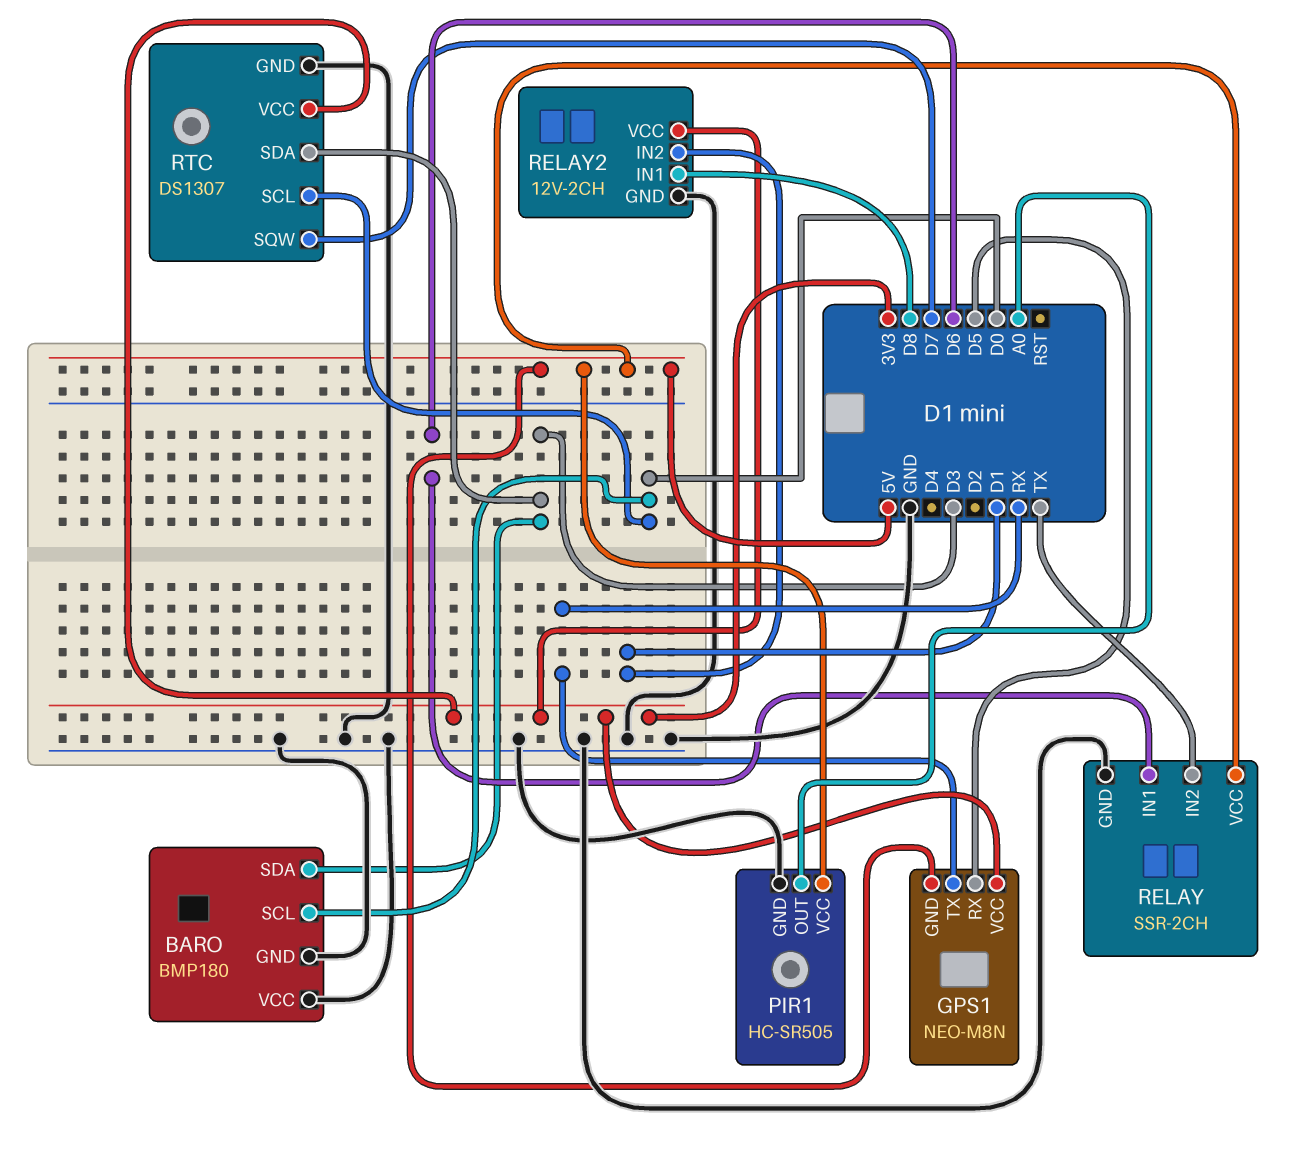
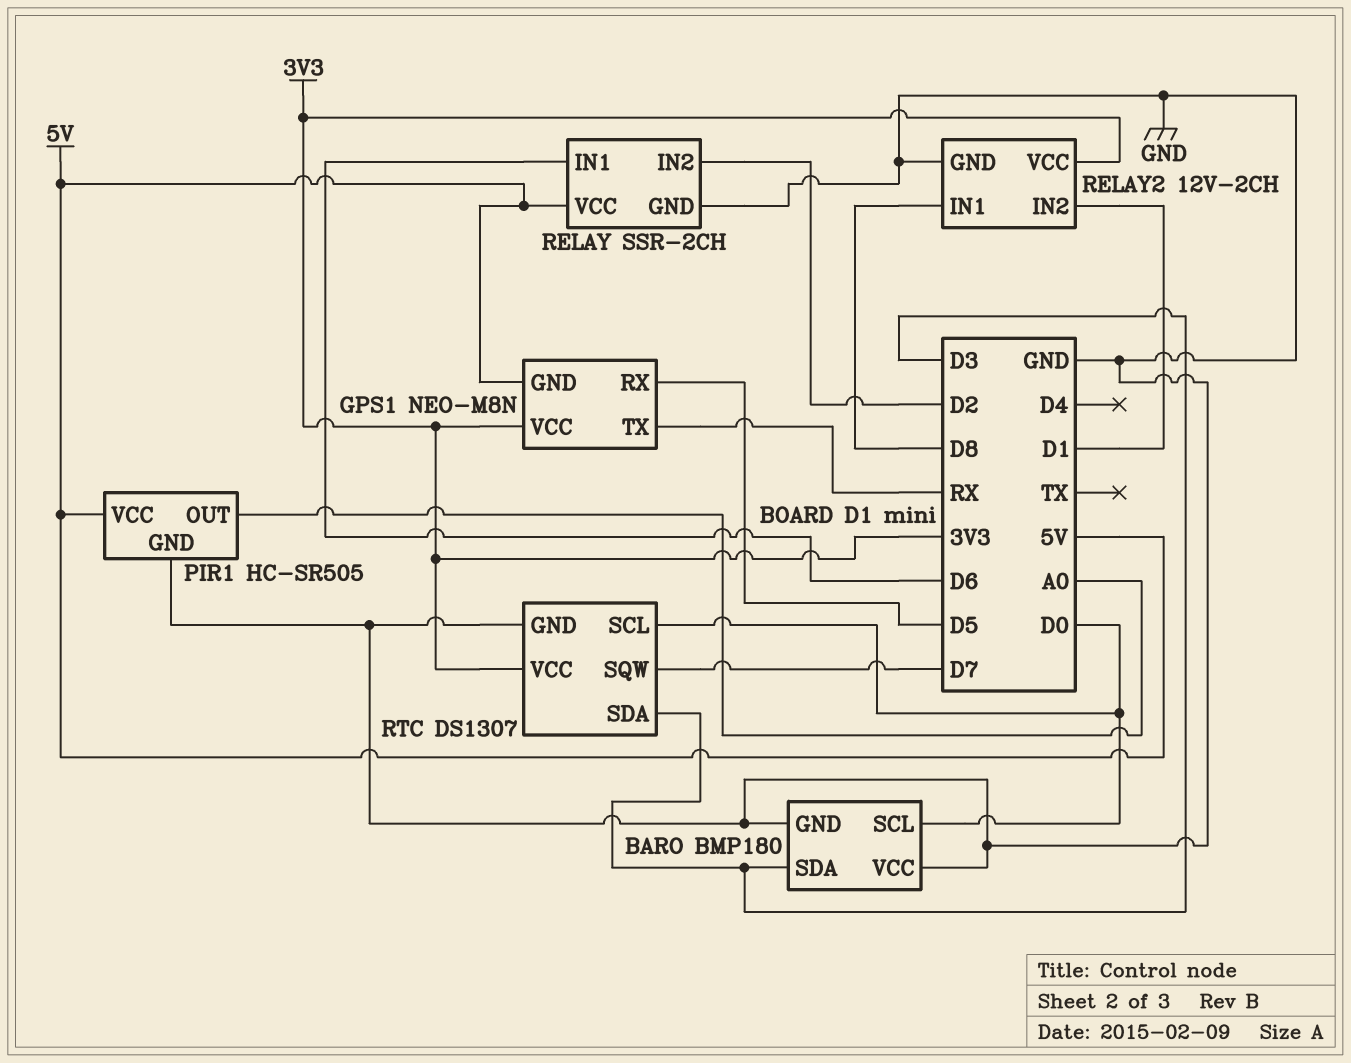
RELAY pin IN2: TX -> D2

